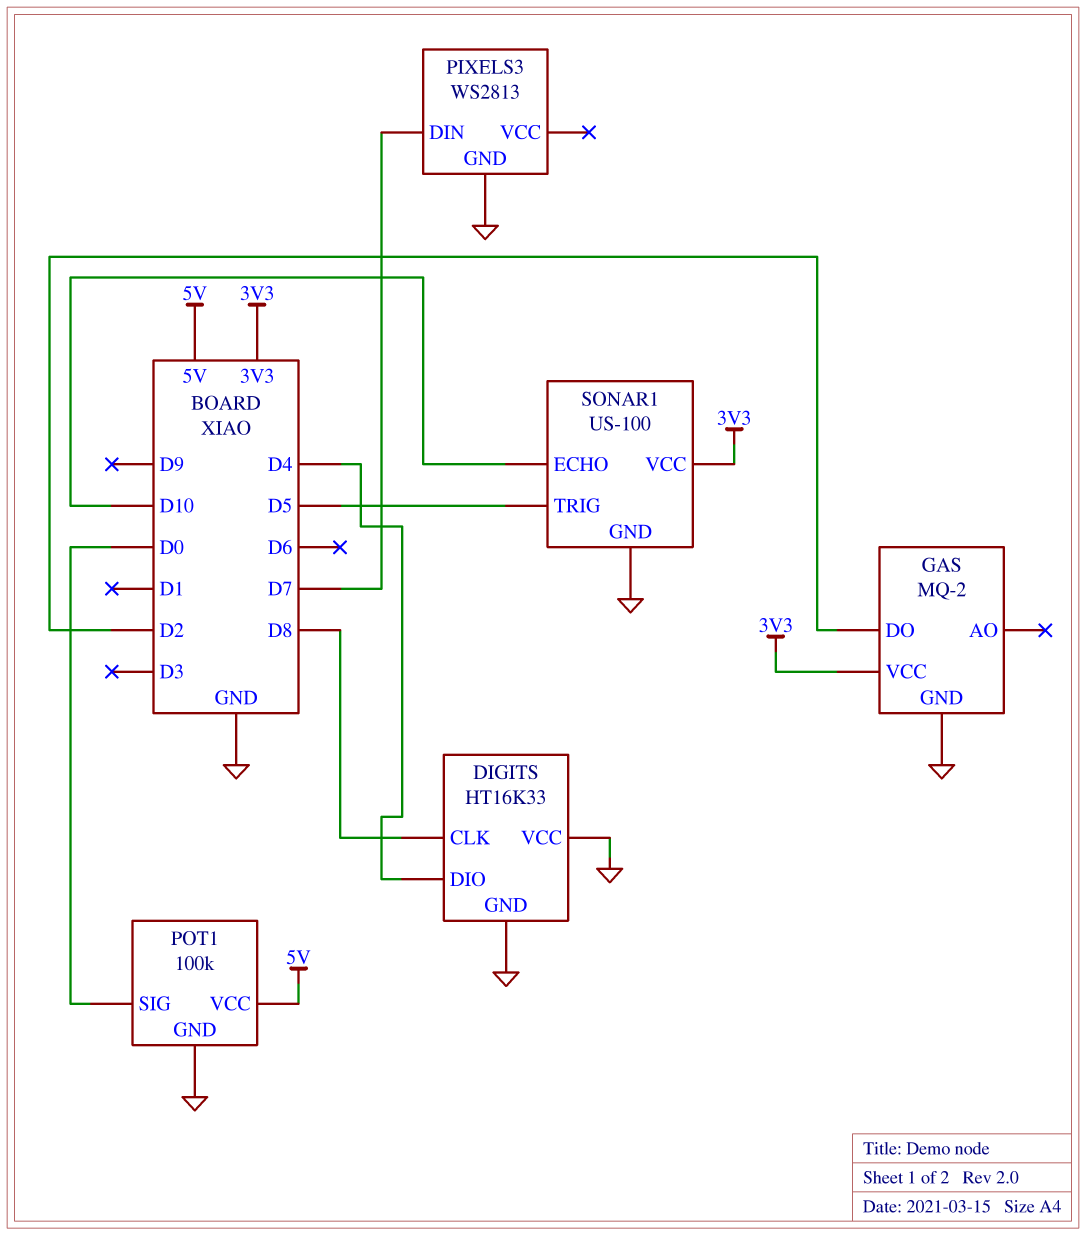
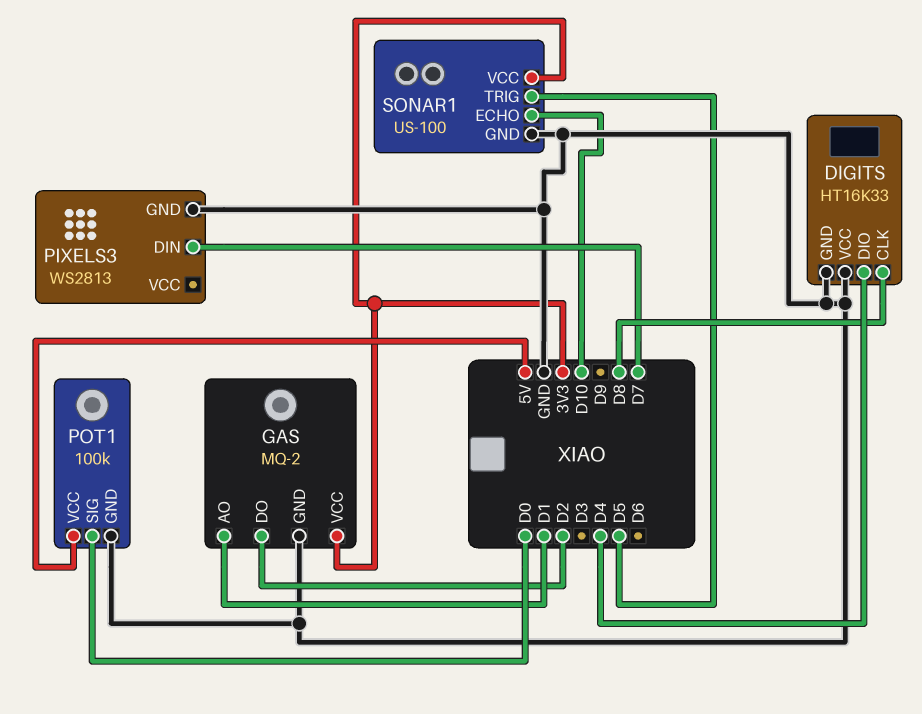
GAS pin AO: none -> D1

